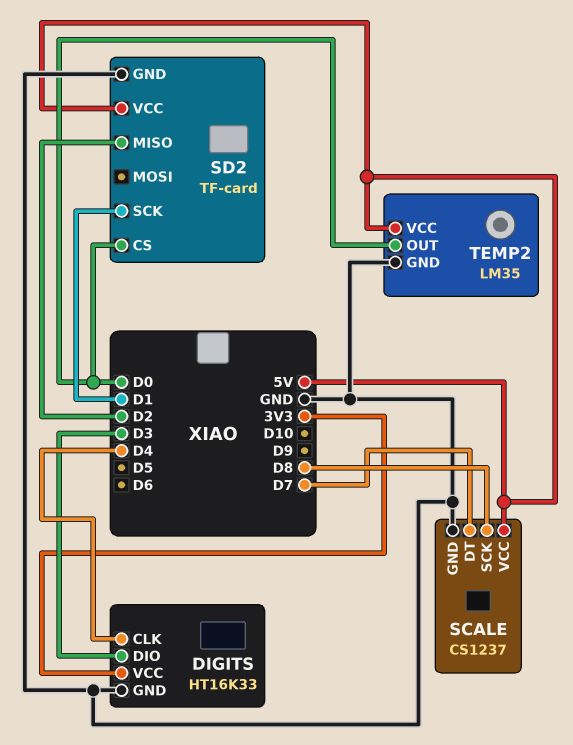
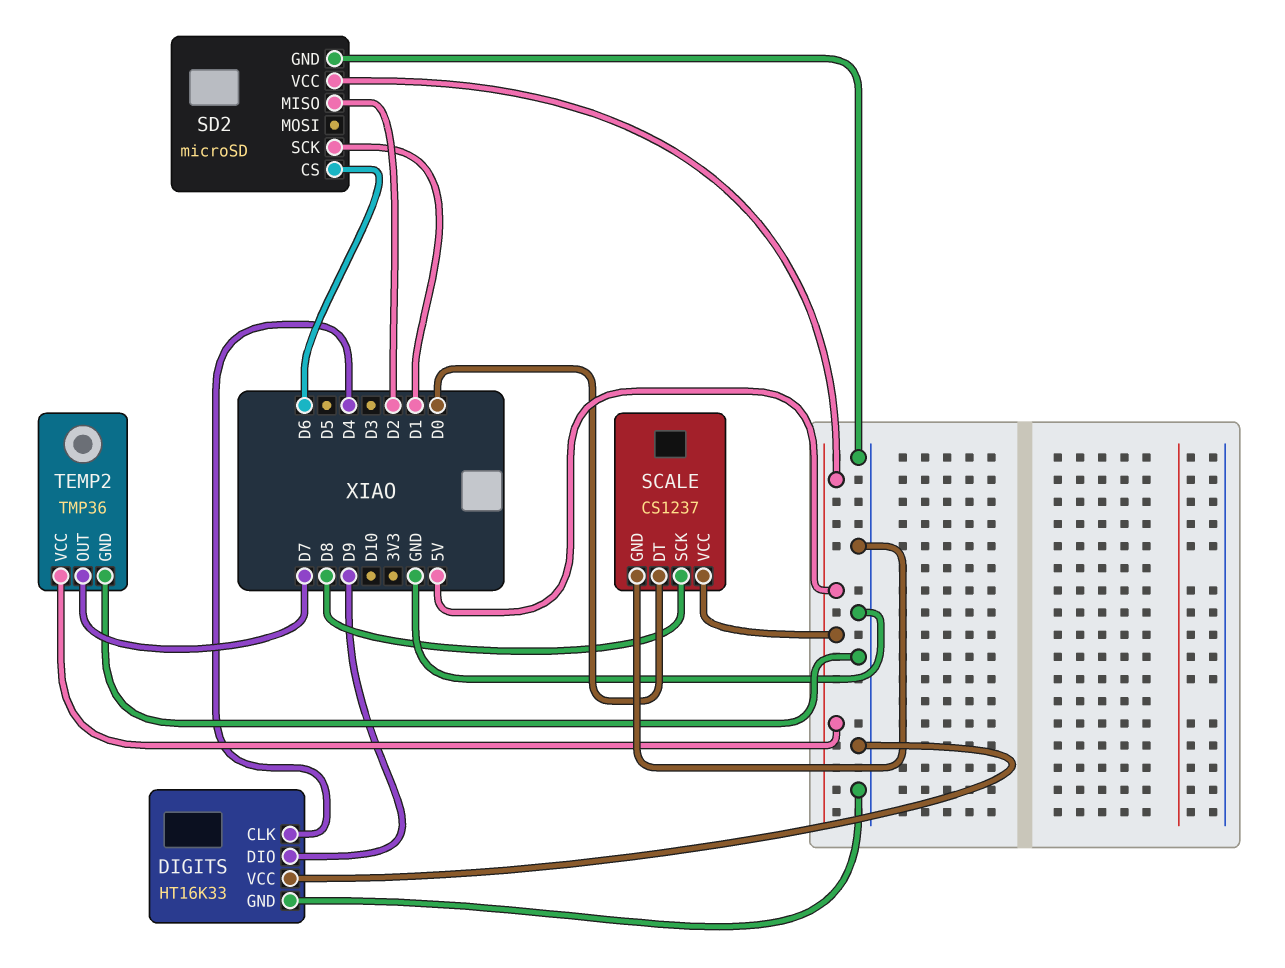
DIGITS pin DIO: D3 -> D9
DIGITS pin VCC: 3V3 -> GND
SCALE pin DT: D7 -> D0
SD2: TF-card -> microSD
SD2 pin CS: D0 -> D6
TEMP2: LM35 -> TMP36
TEMP2 pin OUT: D0 -> D7

